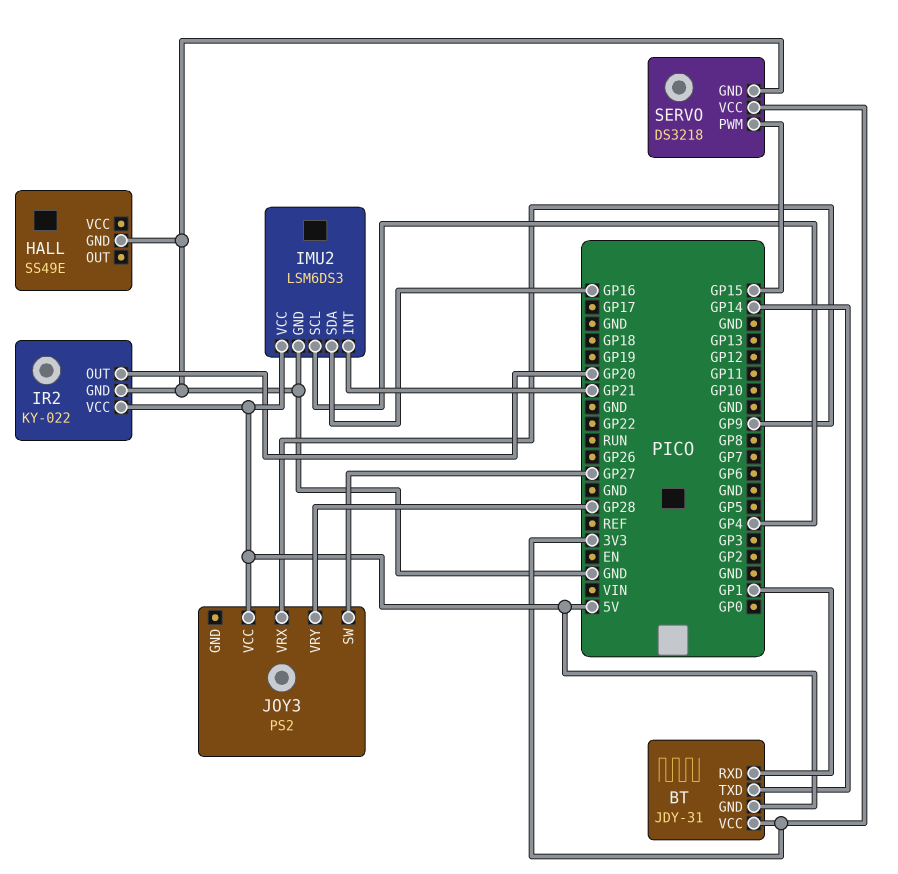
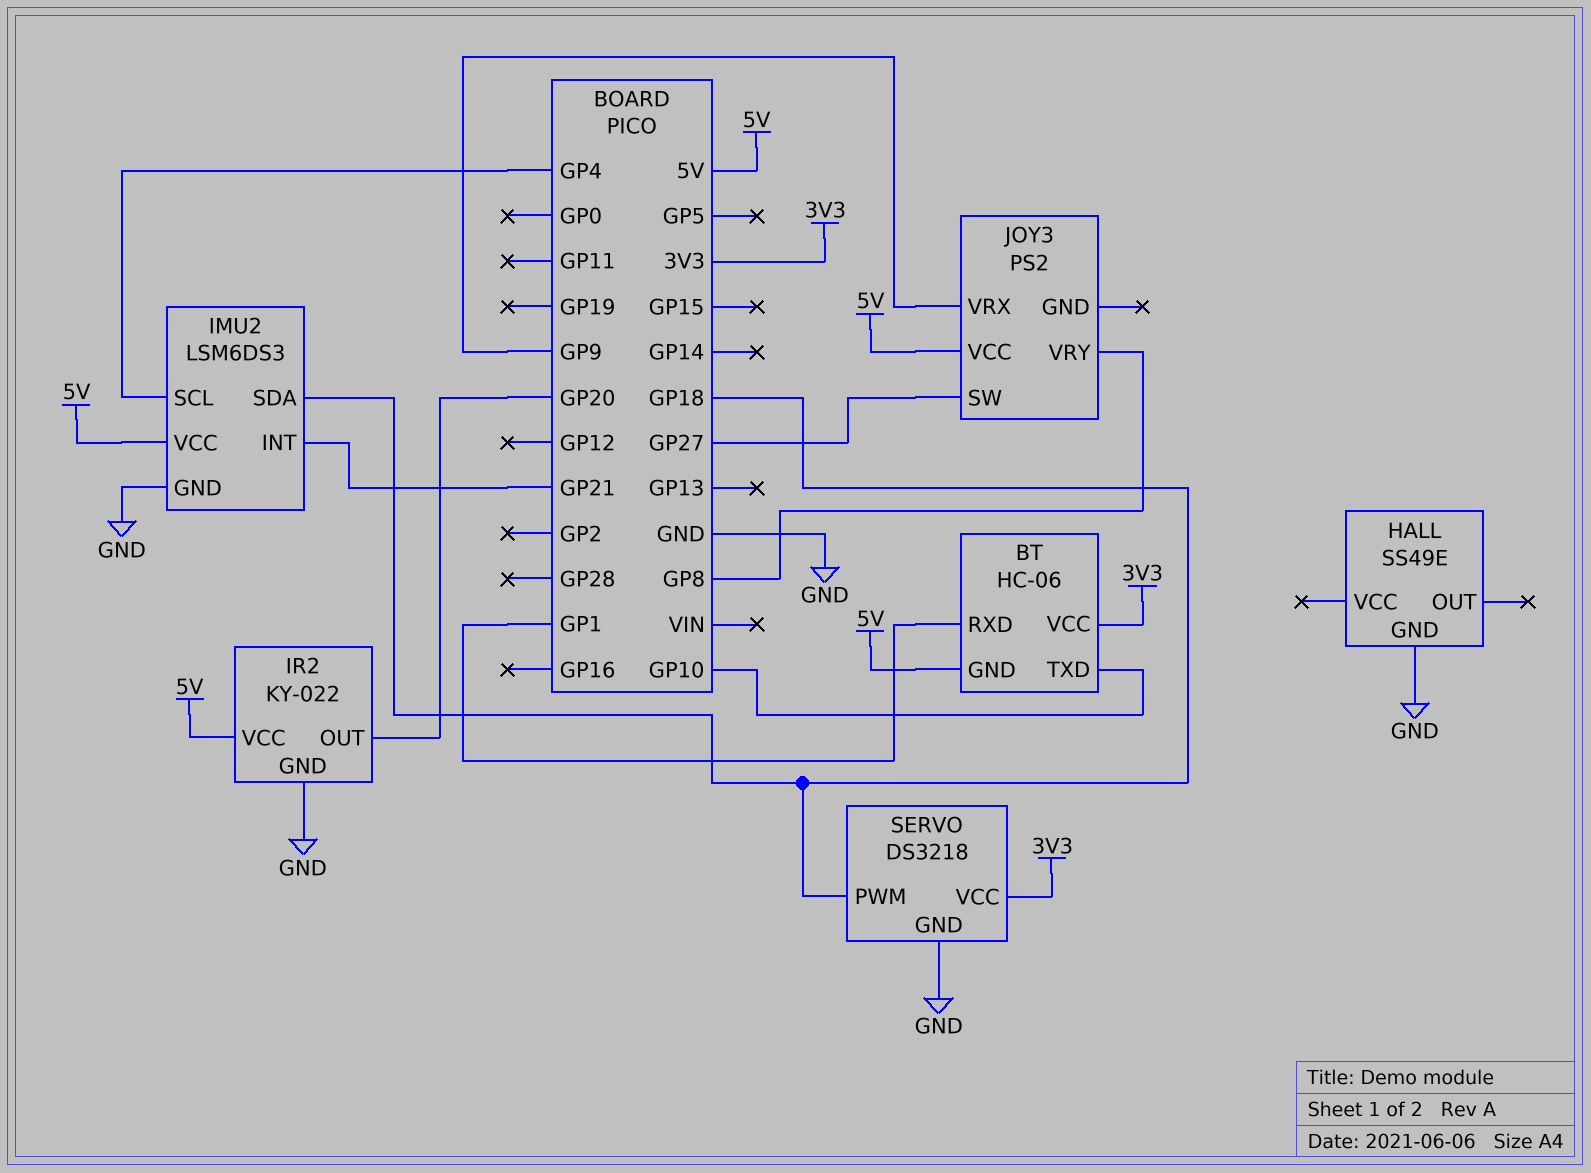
BT: JDY-31 -> HC-06
BT pin TXD: GP14 -> GP10
IMU2 pin SDA: GP16 -> GP18
JOY3 pin VRY: GP28 -> GP8
SERVO pin PWM: GP15 -> GP18

